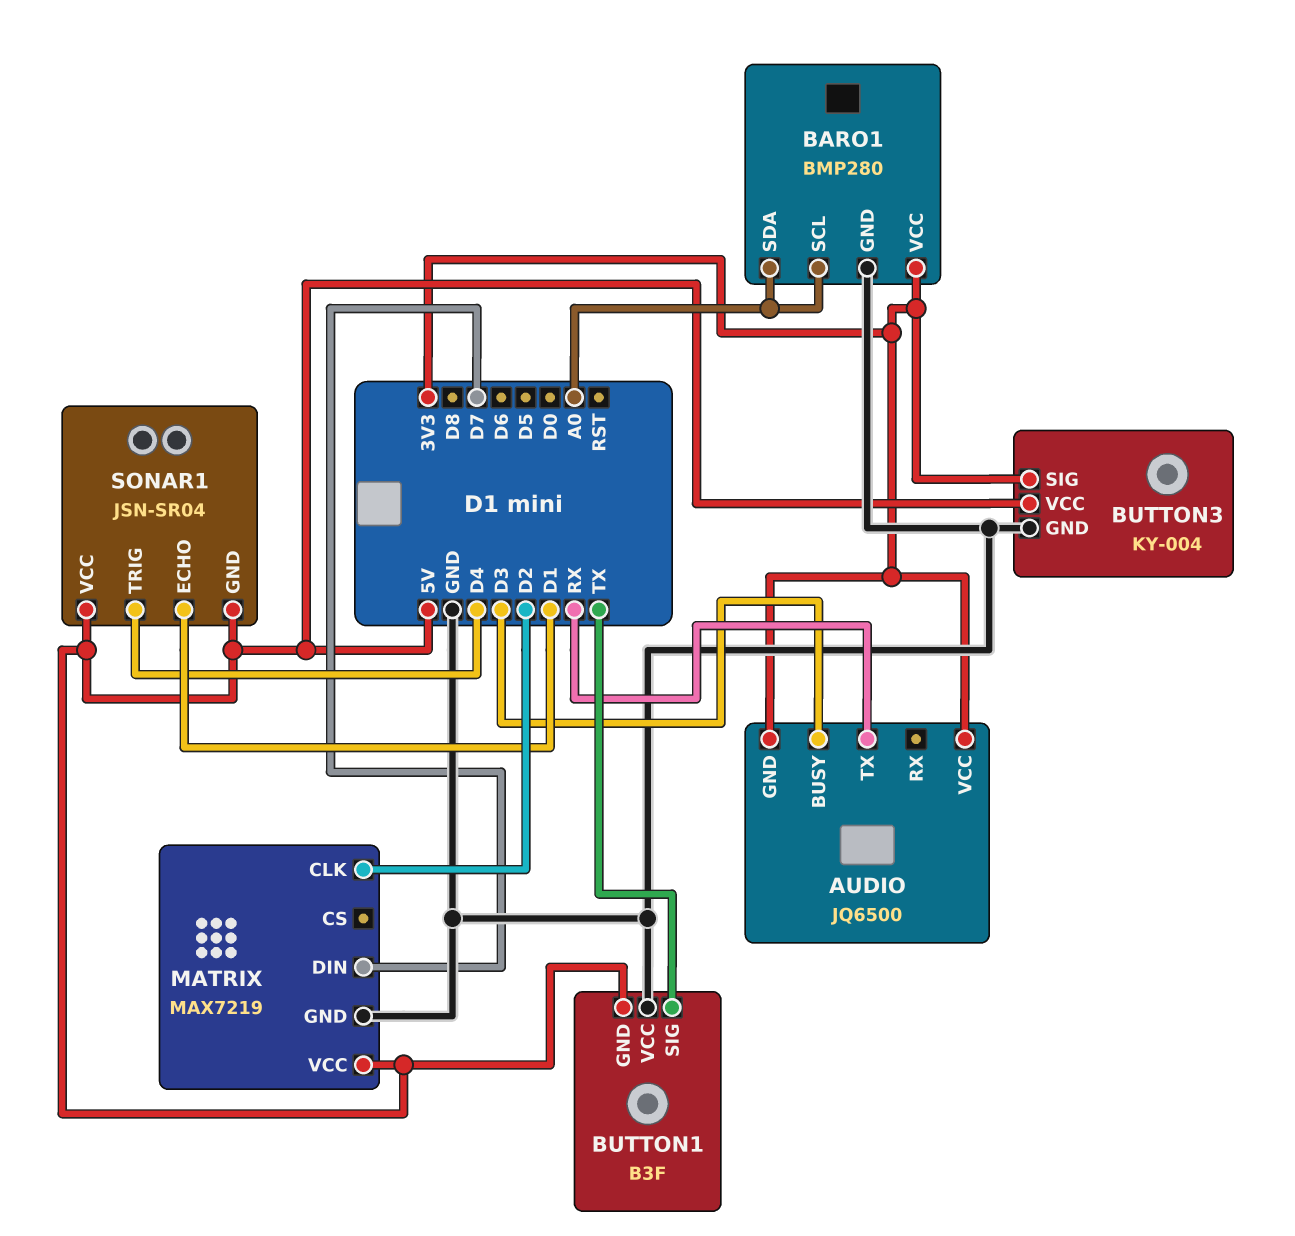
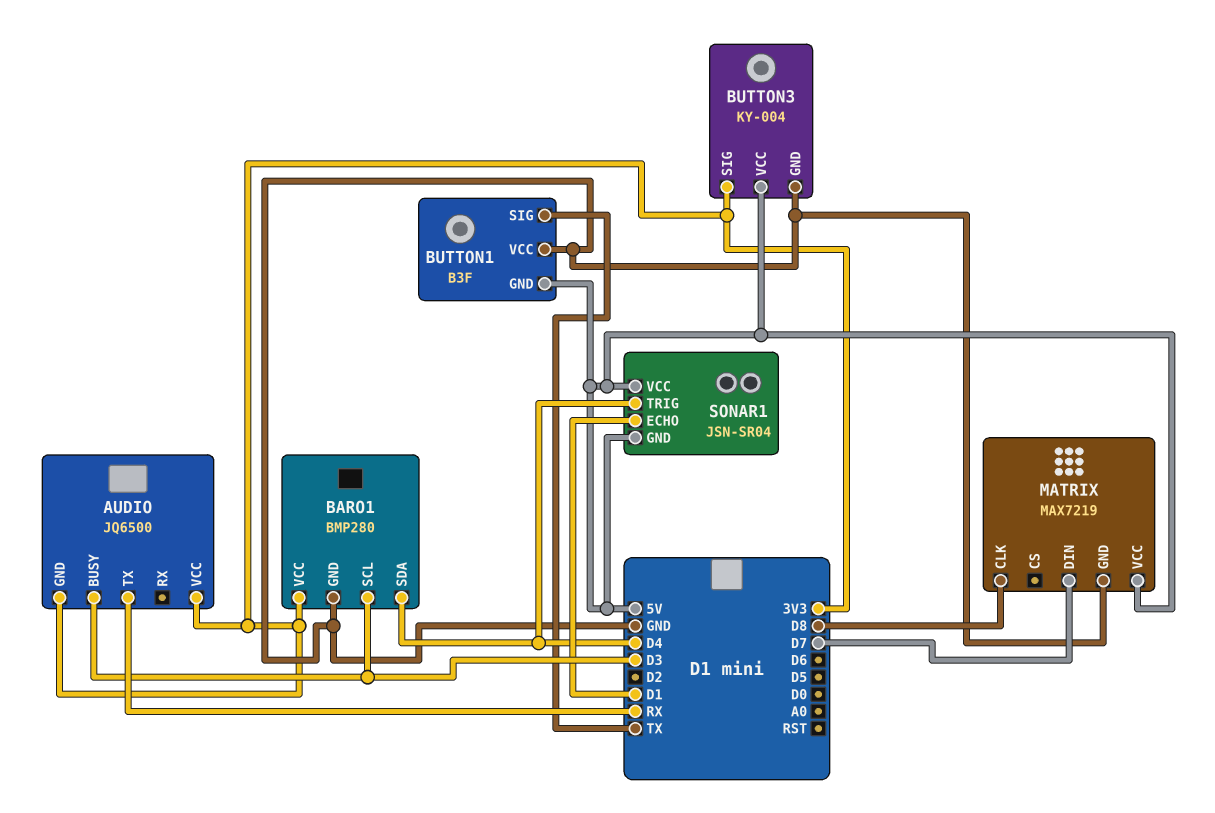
BARO1 pin SCL: A0 -> D3
BARO1 pin SDA: A0 -> D4
MATRIX pin CLK: D2 -> D8

